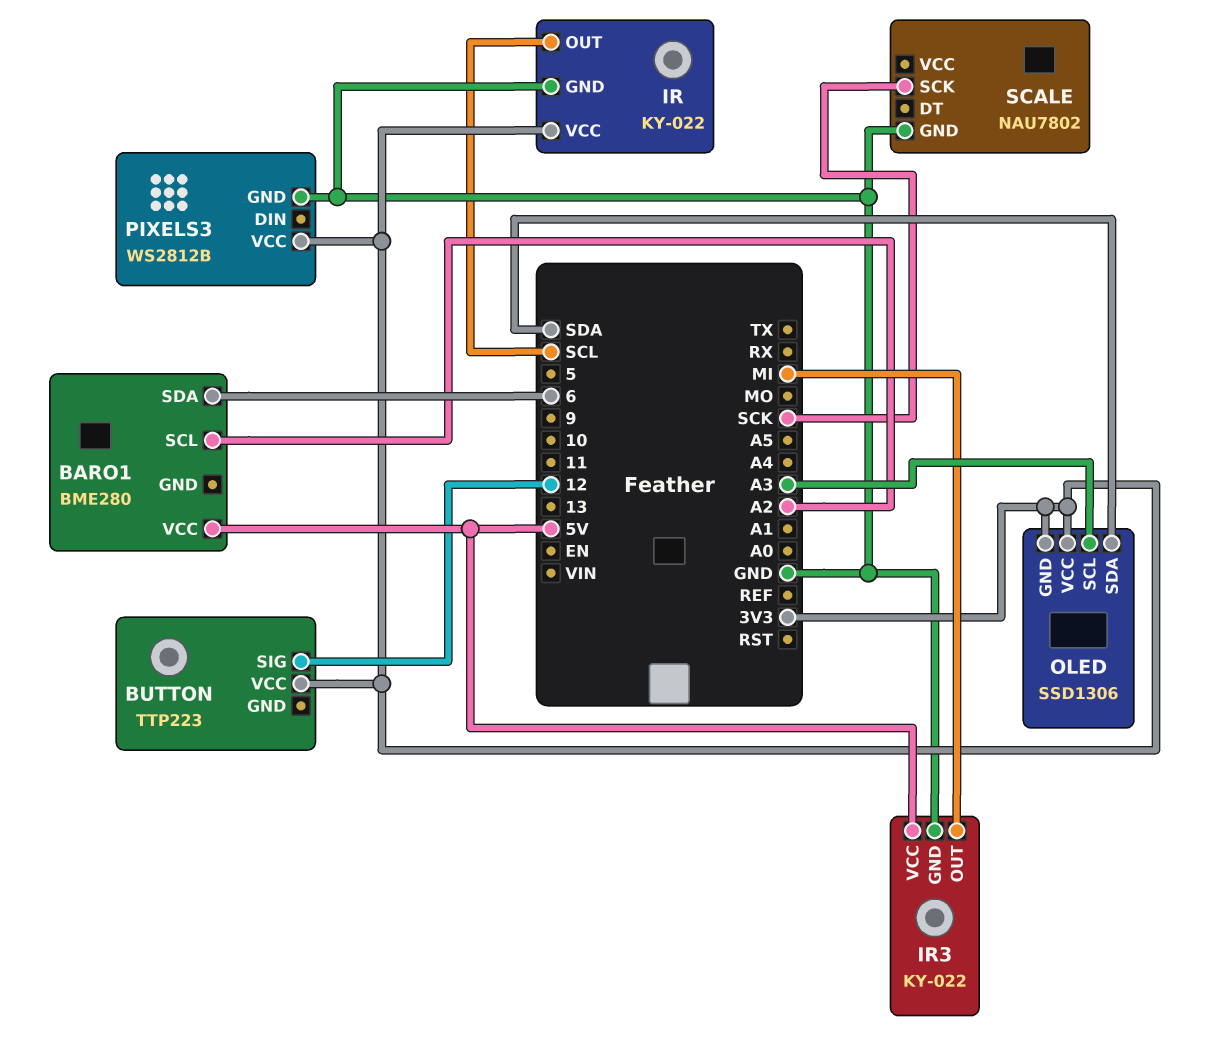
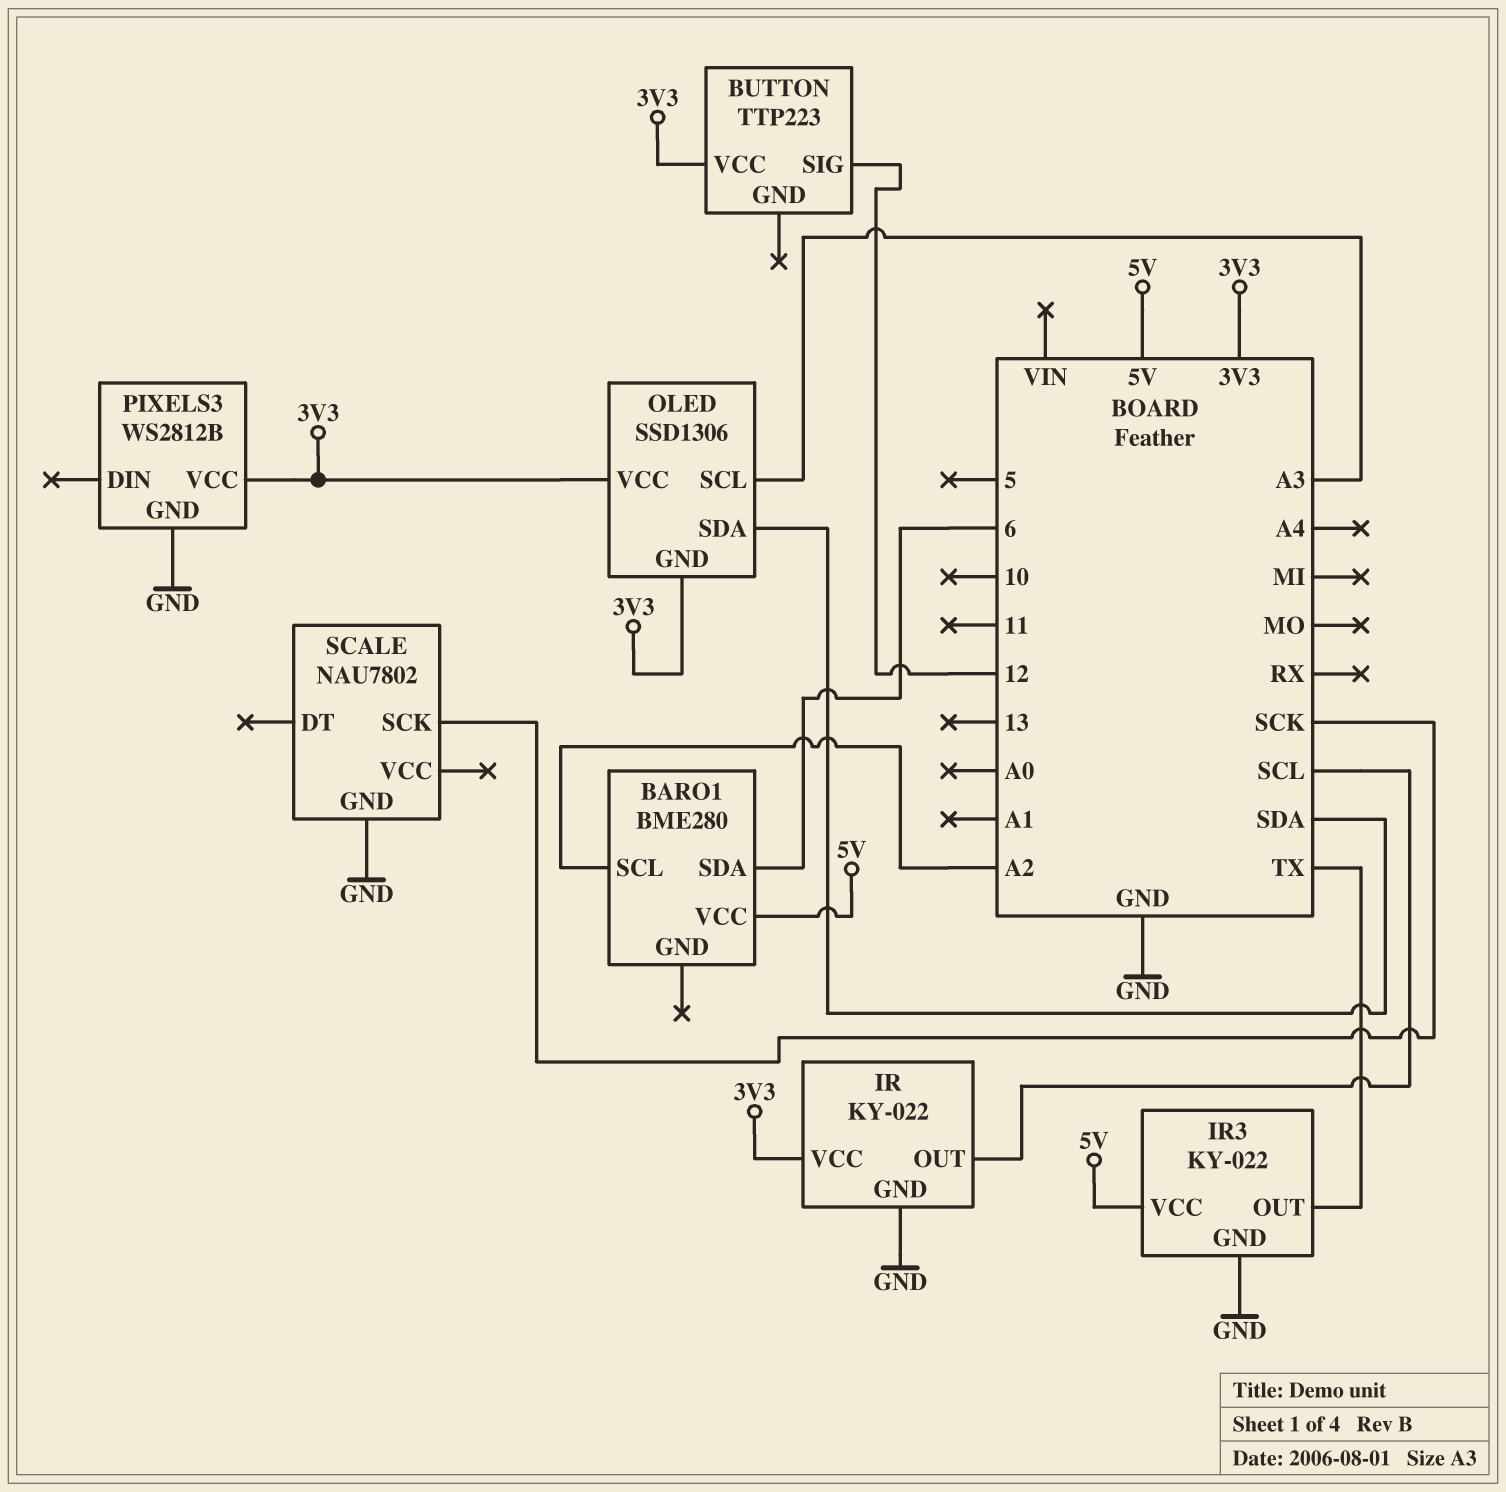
IR3 pin OUT: MI -> TX

